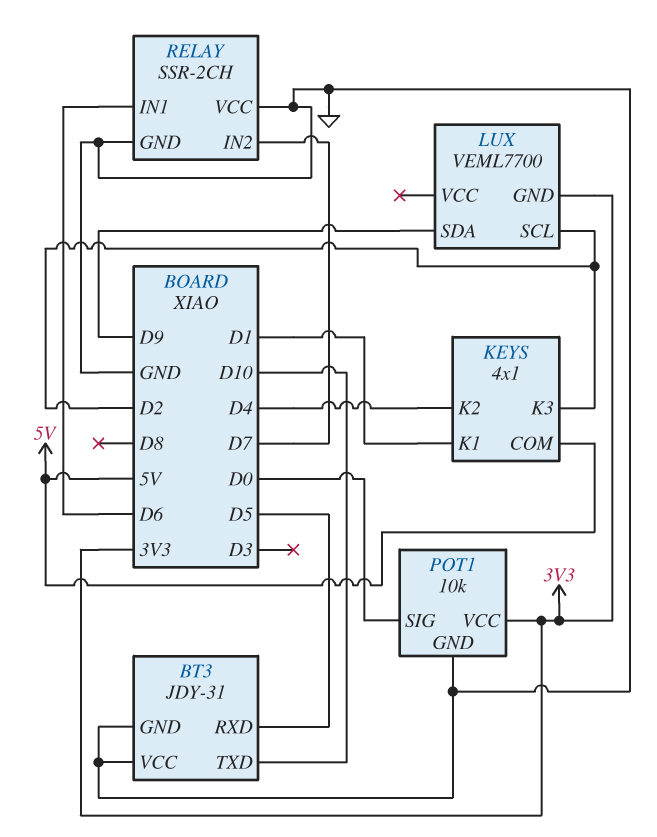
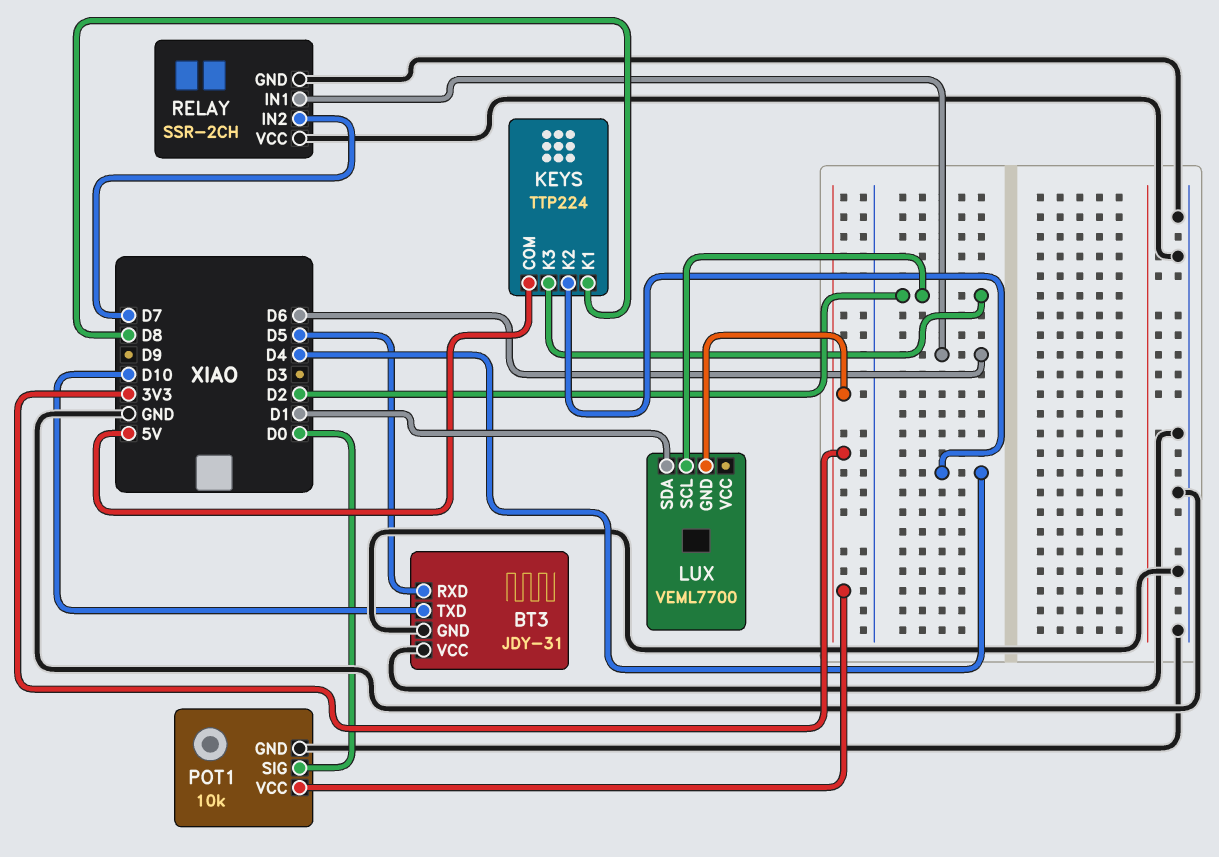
KEYS: 4x1 -> TTP224
KEYS pin K1: D1 -> D8
LUX pin SDA: D9 -> D1

